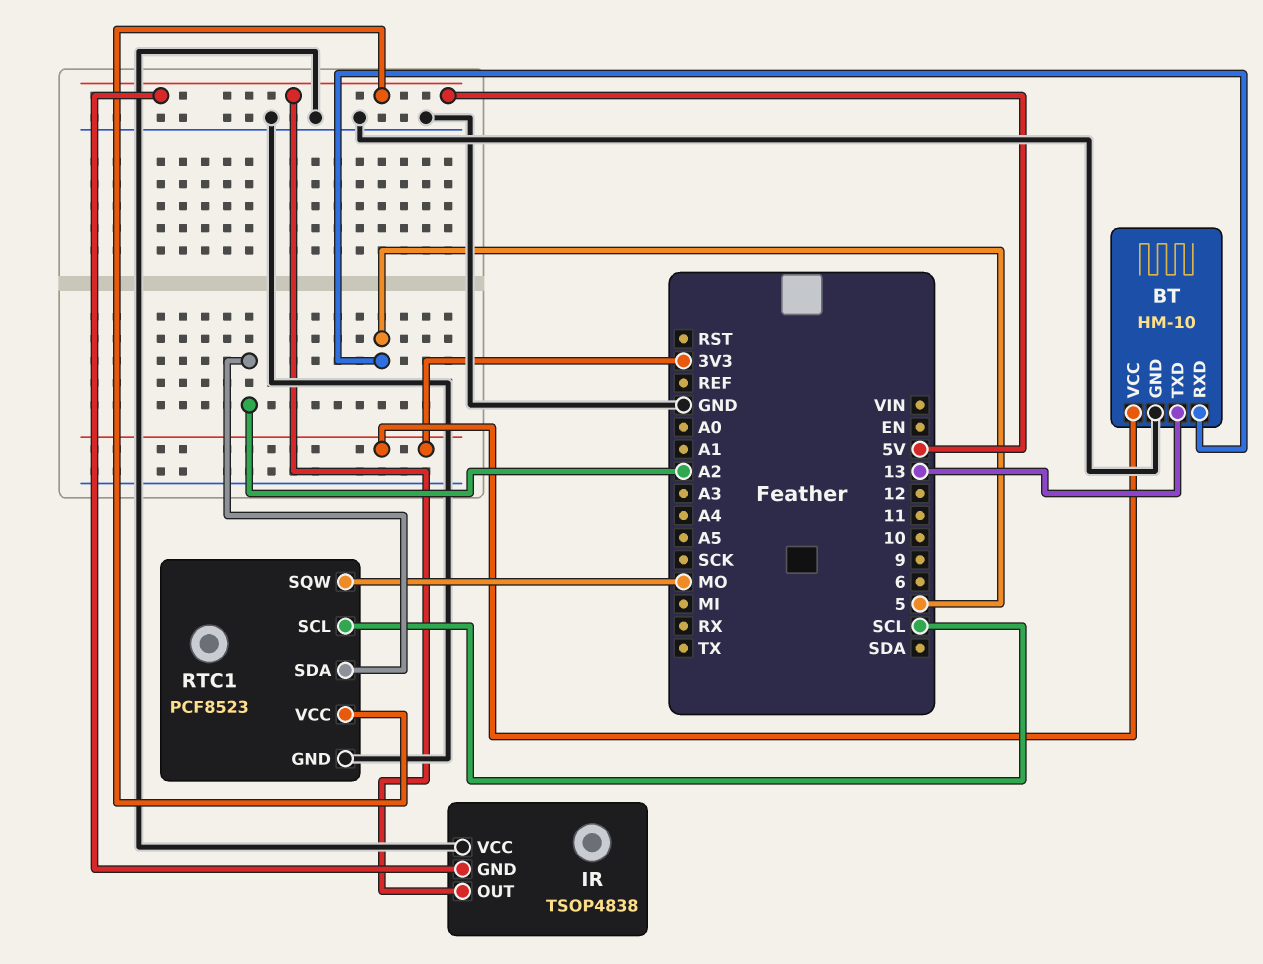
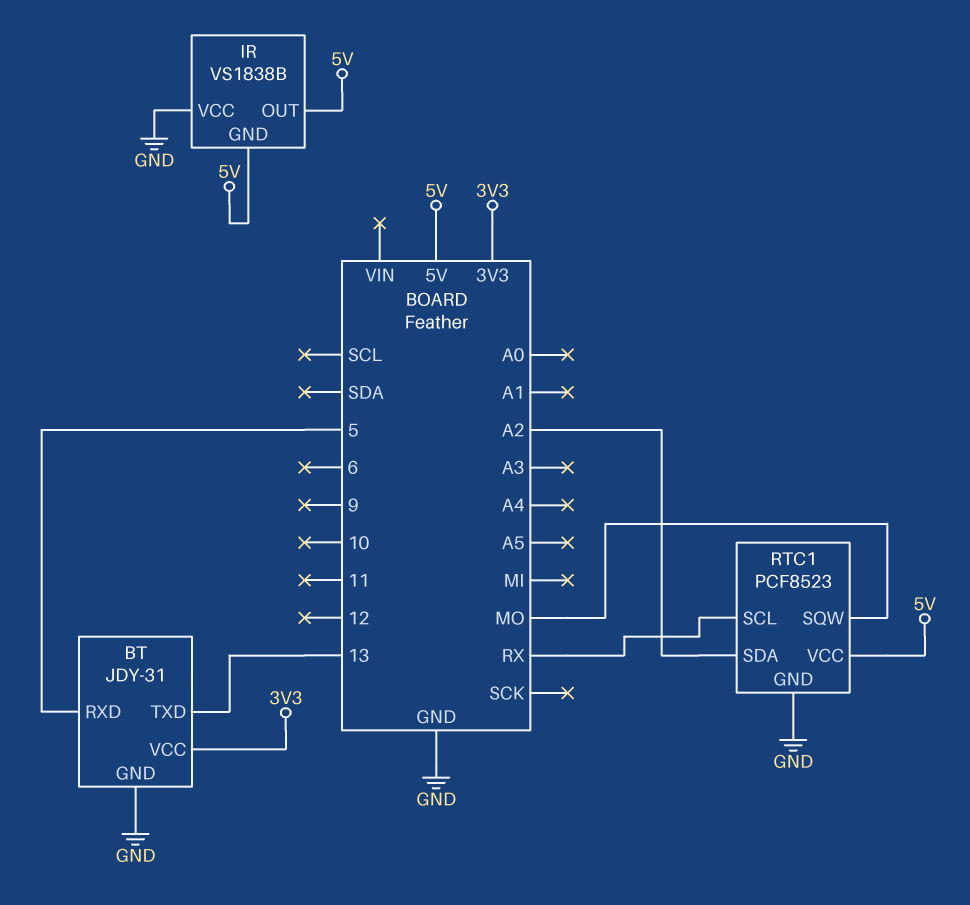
BT: HM-10 -> JDY-31
IR: TSOP4838 -> VS1838B
RTC1 pin SCL: SCL -> RX

